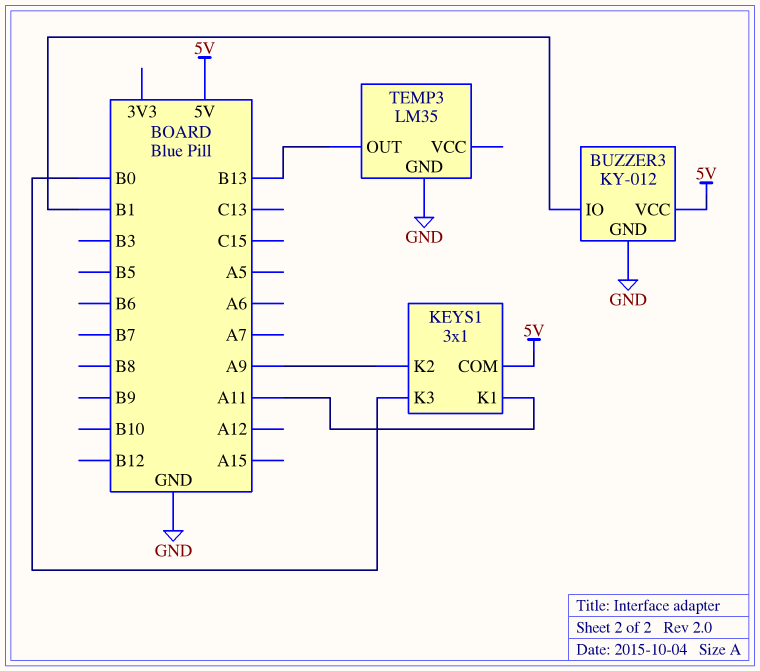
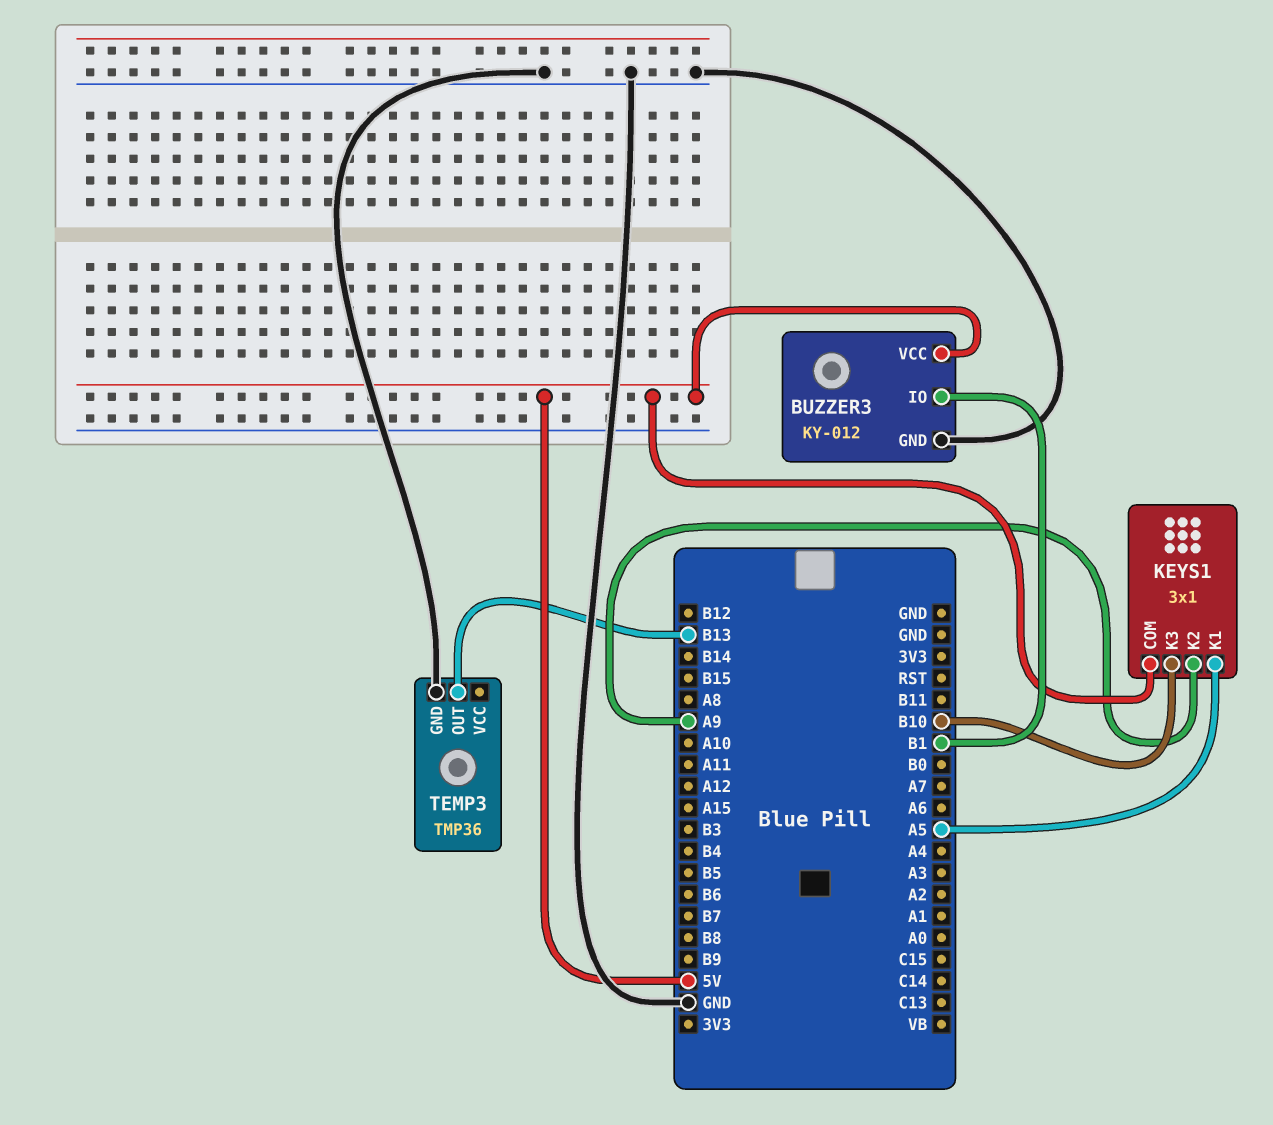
KEYS1 pin K1: A11 -> A5
KEYS1 pin K3: B0 -> B10
TEMP3: LM35 -> TMP36

